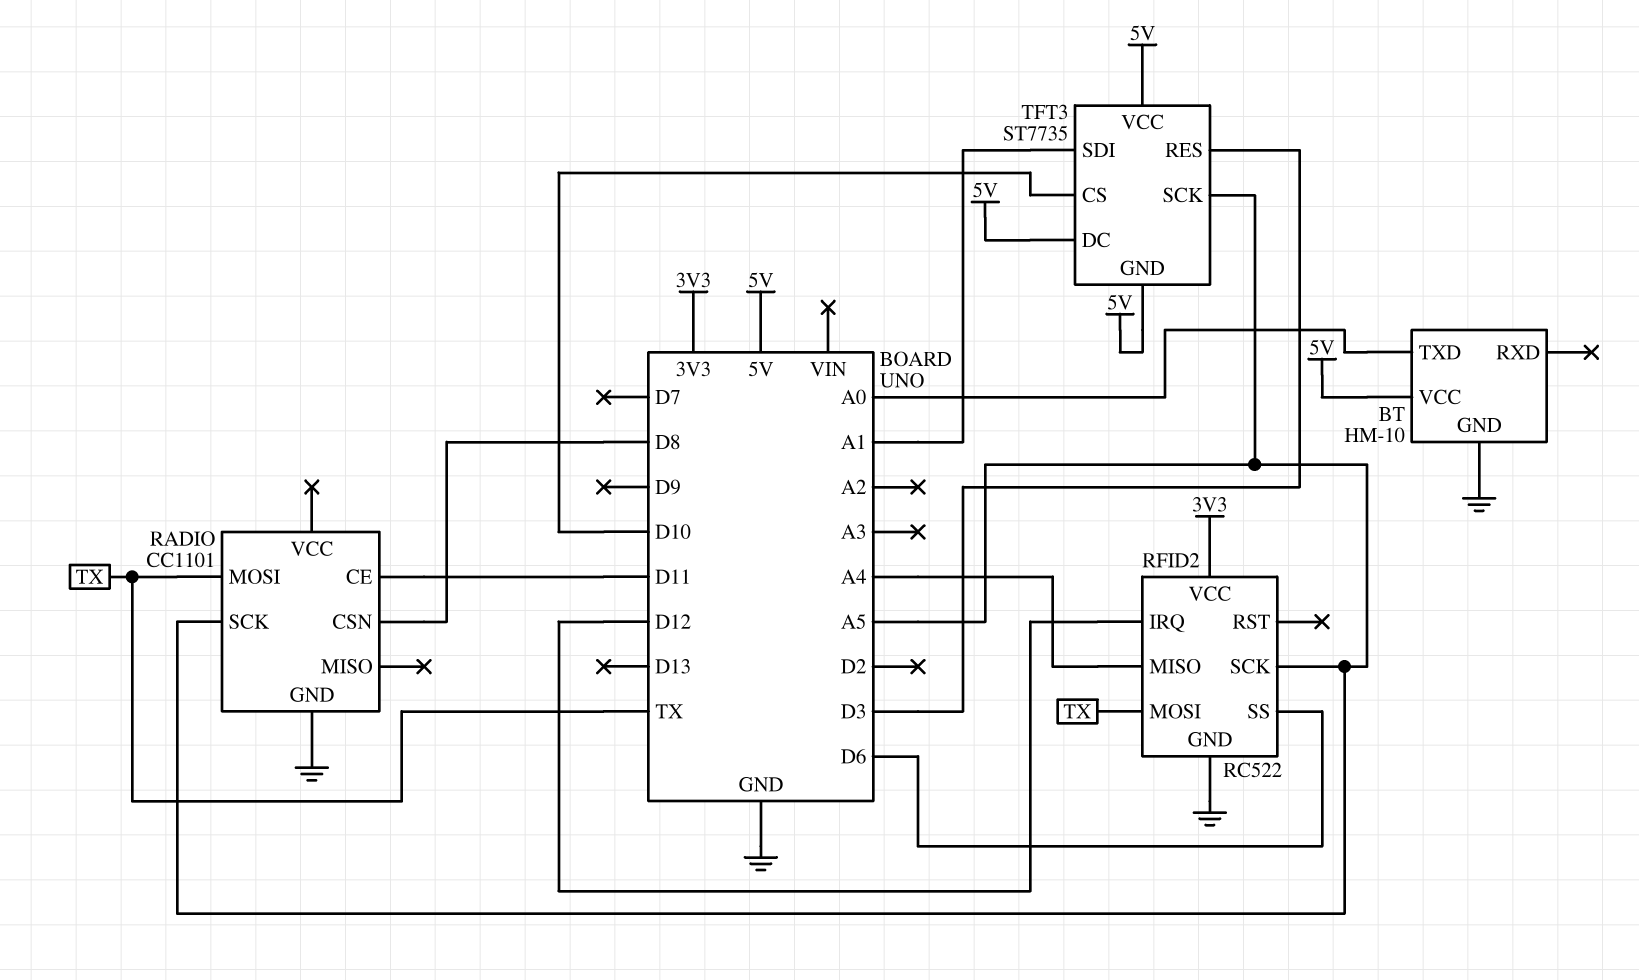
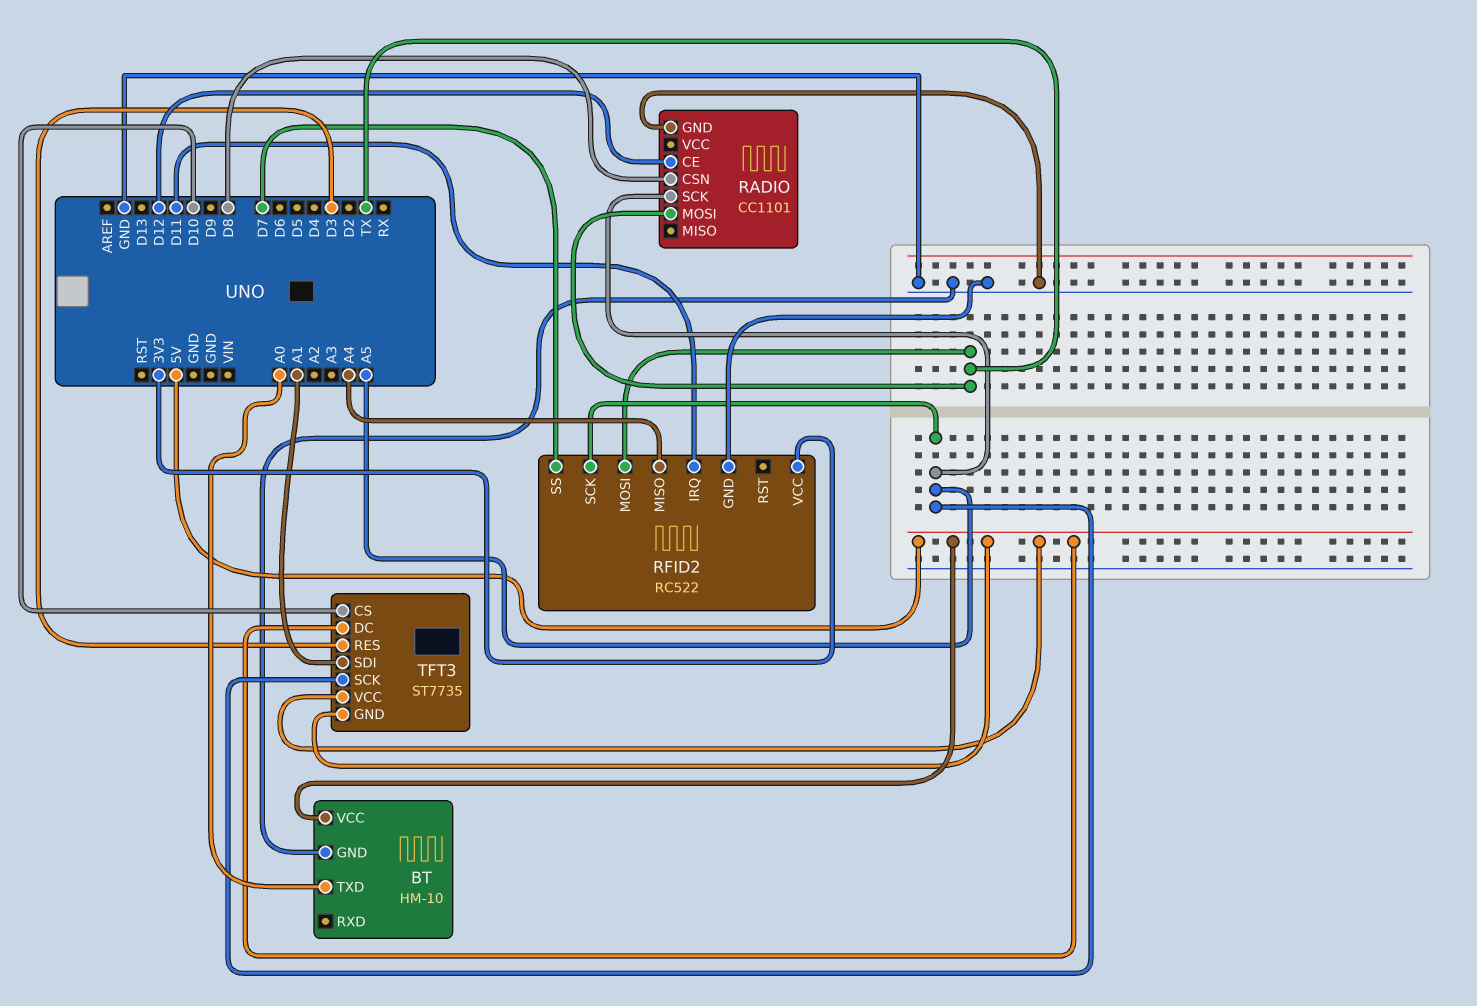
RADIO pin CE: D11 -> D12
RFID2 pin IRQ: D12 -> D11
RFID2 pin SS: D6 -> D7

